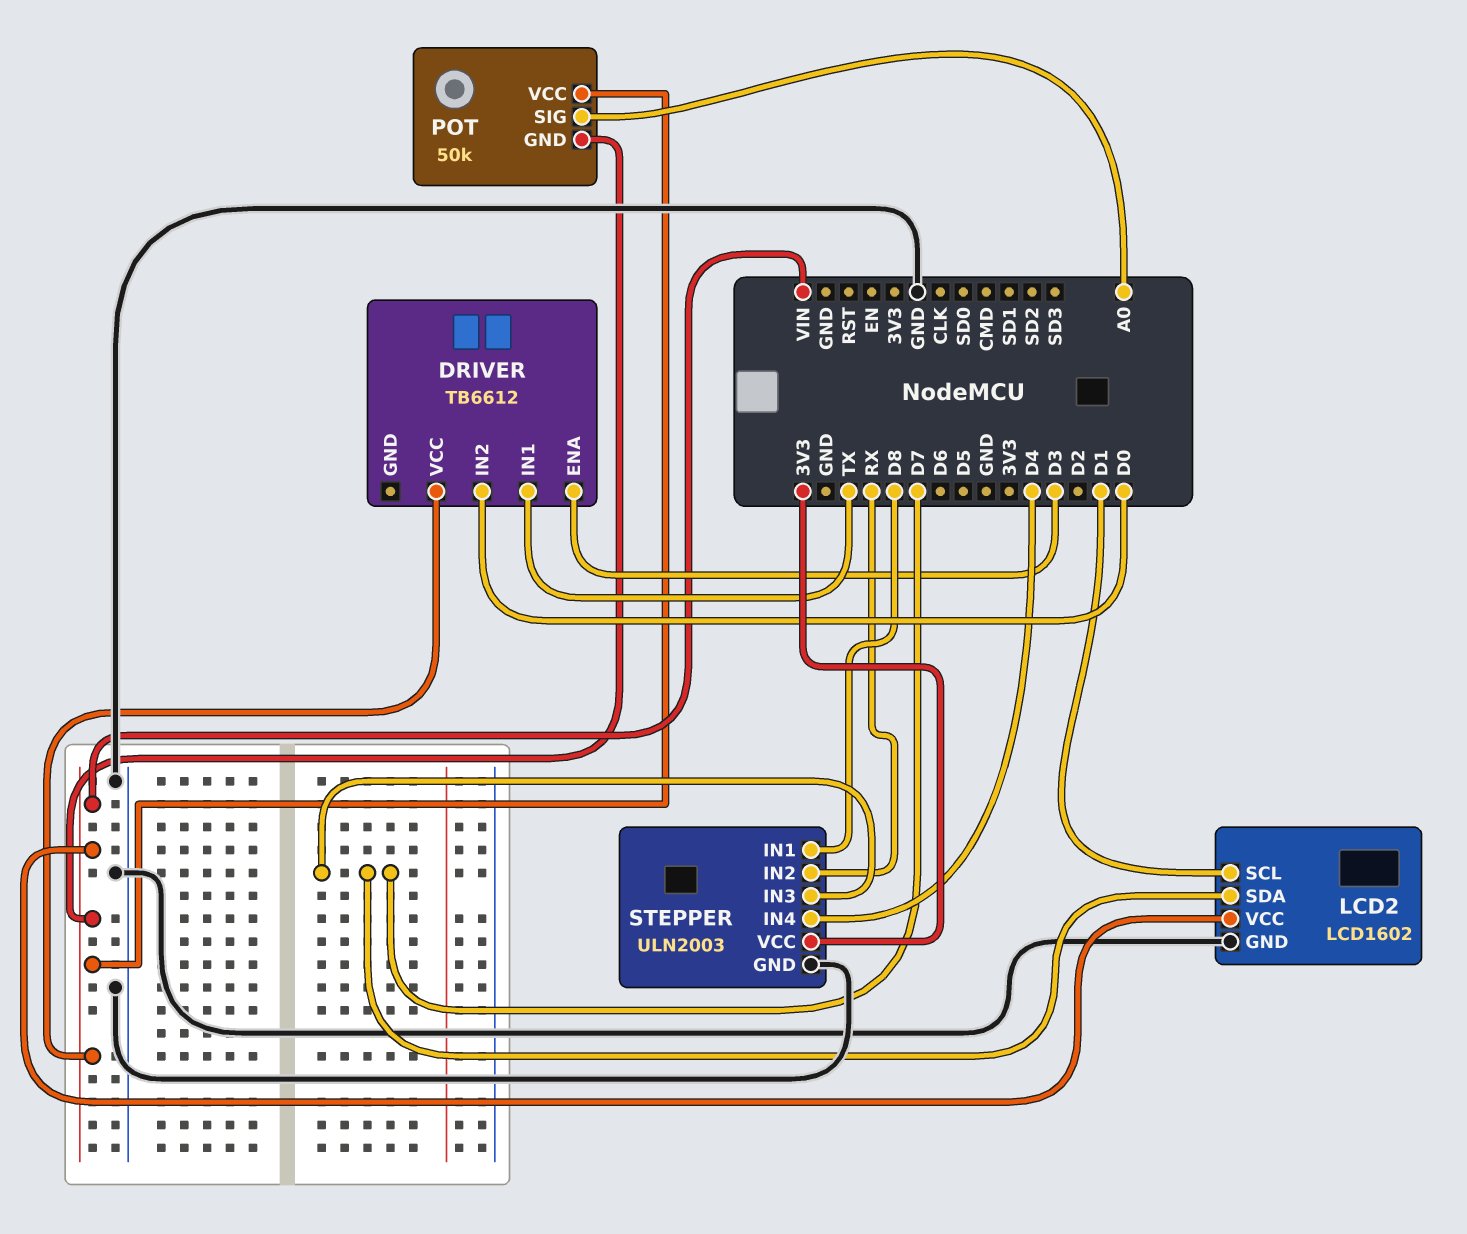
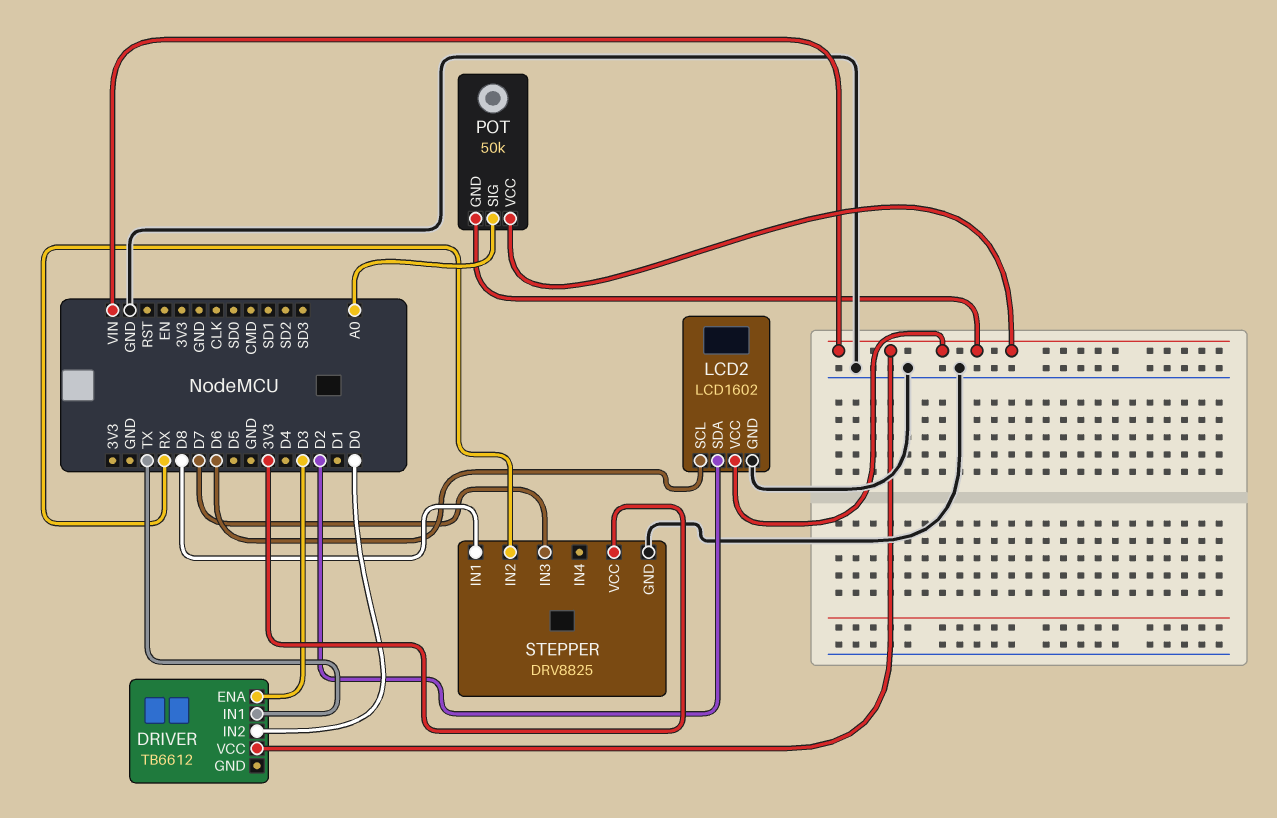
LCD2 pin SCL: D1 -> D6
LCD2 pin SDA: D7 -> D2
STEPPER: ULN2003 -> DRV8825
STEPPER pin IN4: D4 -> none

